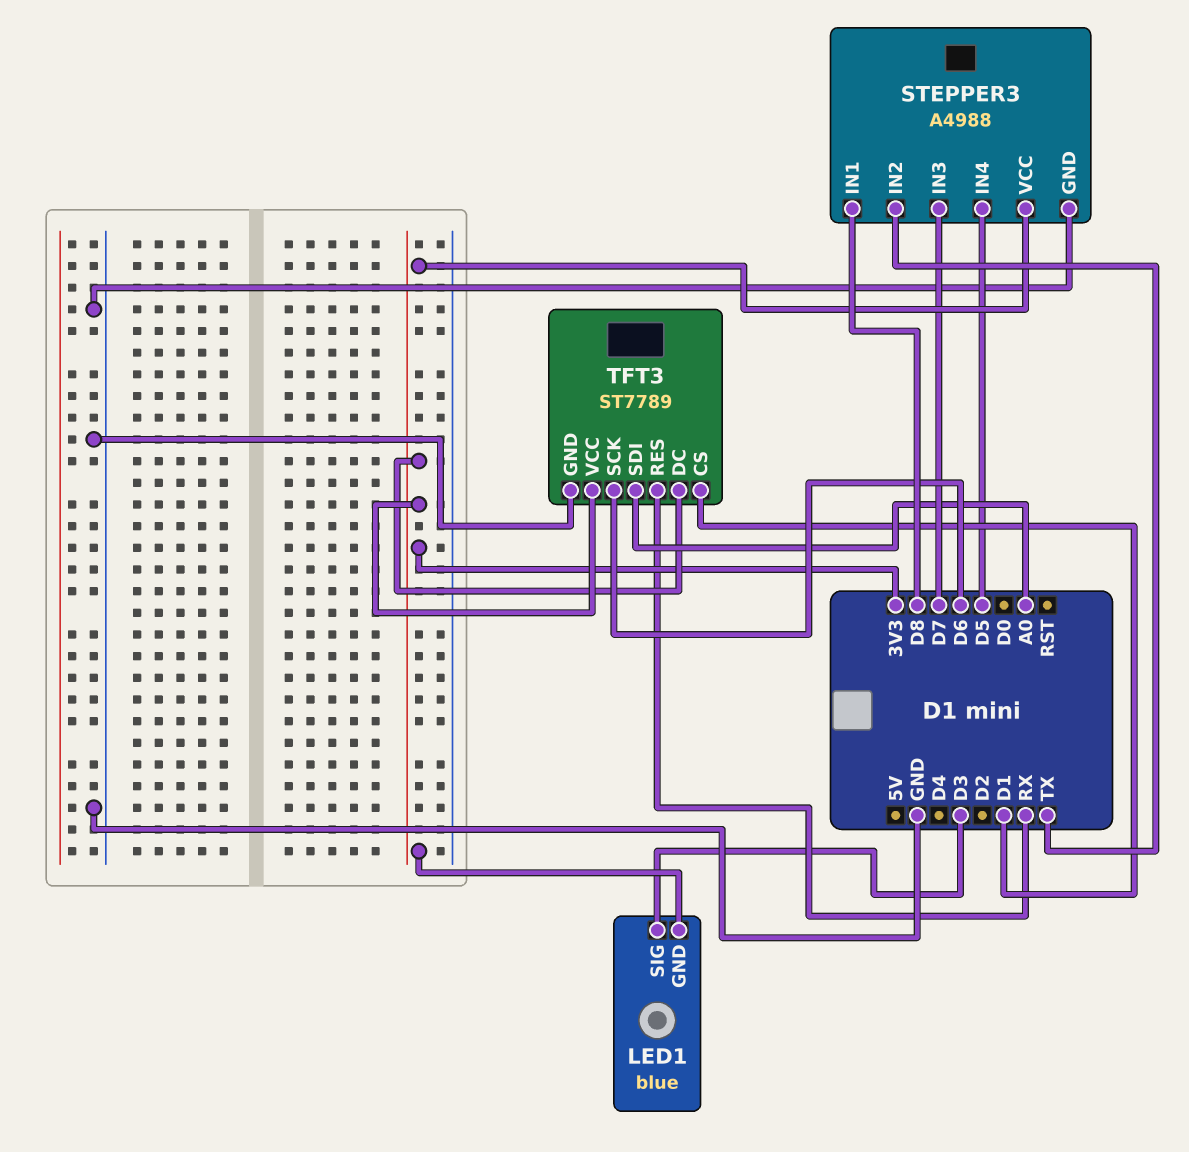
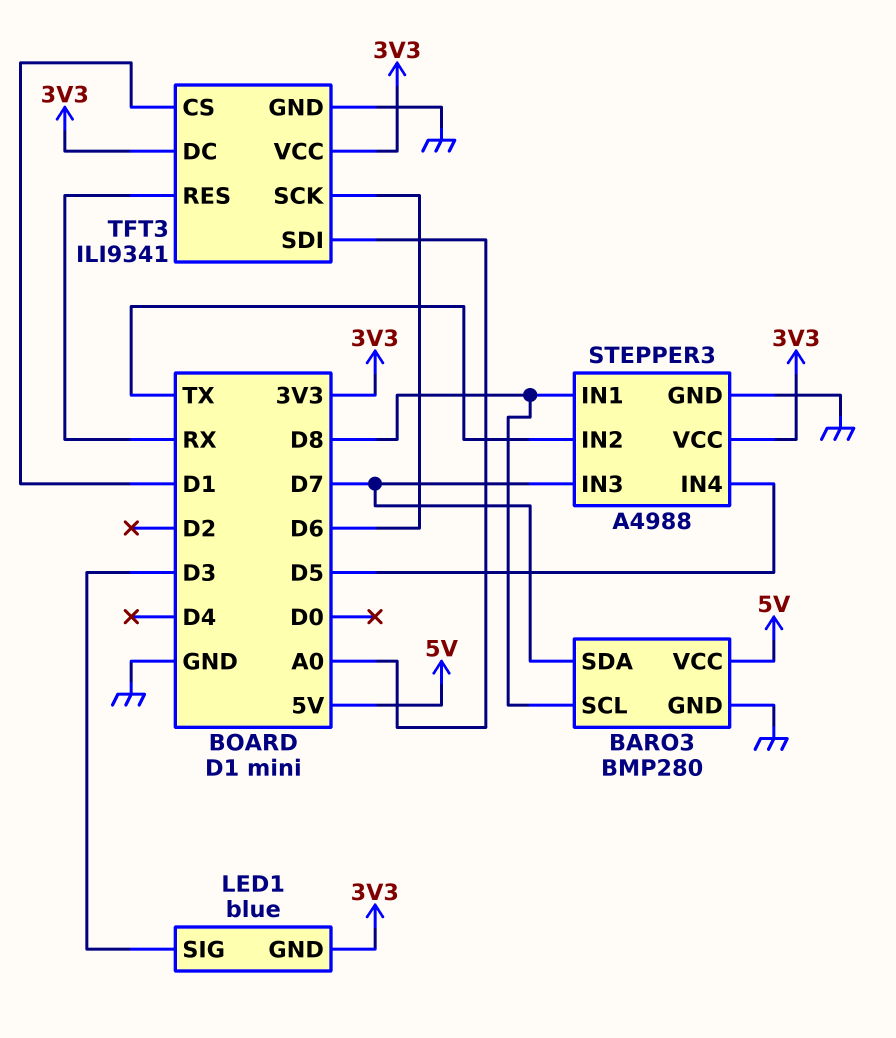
BARO3: none -> BMP280
BARO3 pin GND: none -> GND
BARO3 pin SCL: none -> D8
BARO3 pin SDA: none -> D7
BARO3 pin VCC: none -> 5V
TFT3: ST7789 -> ILI9341

